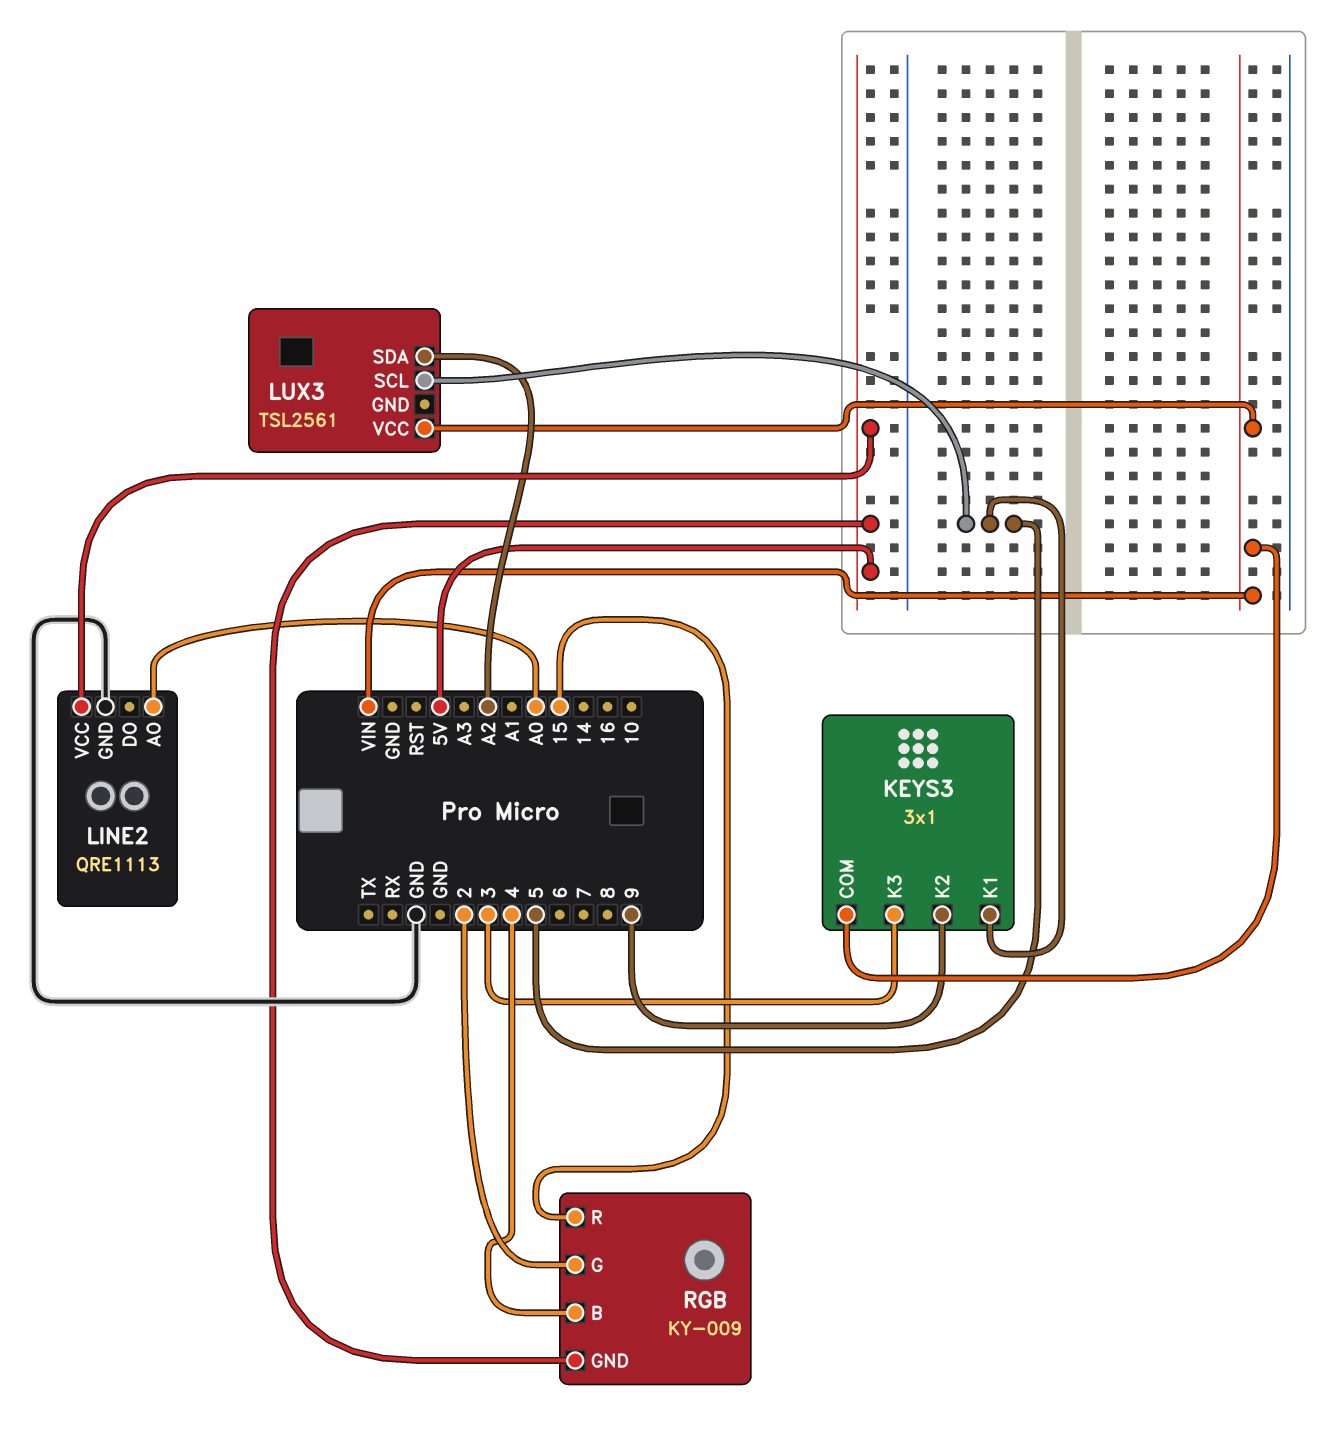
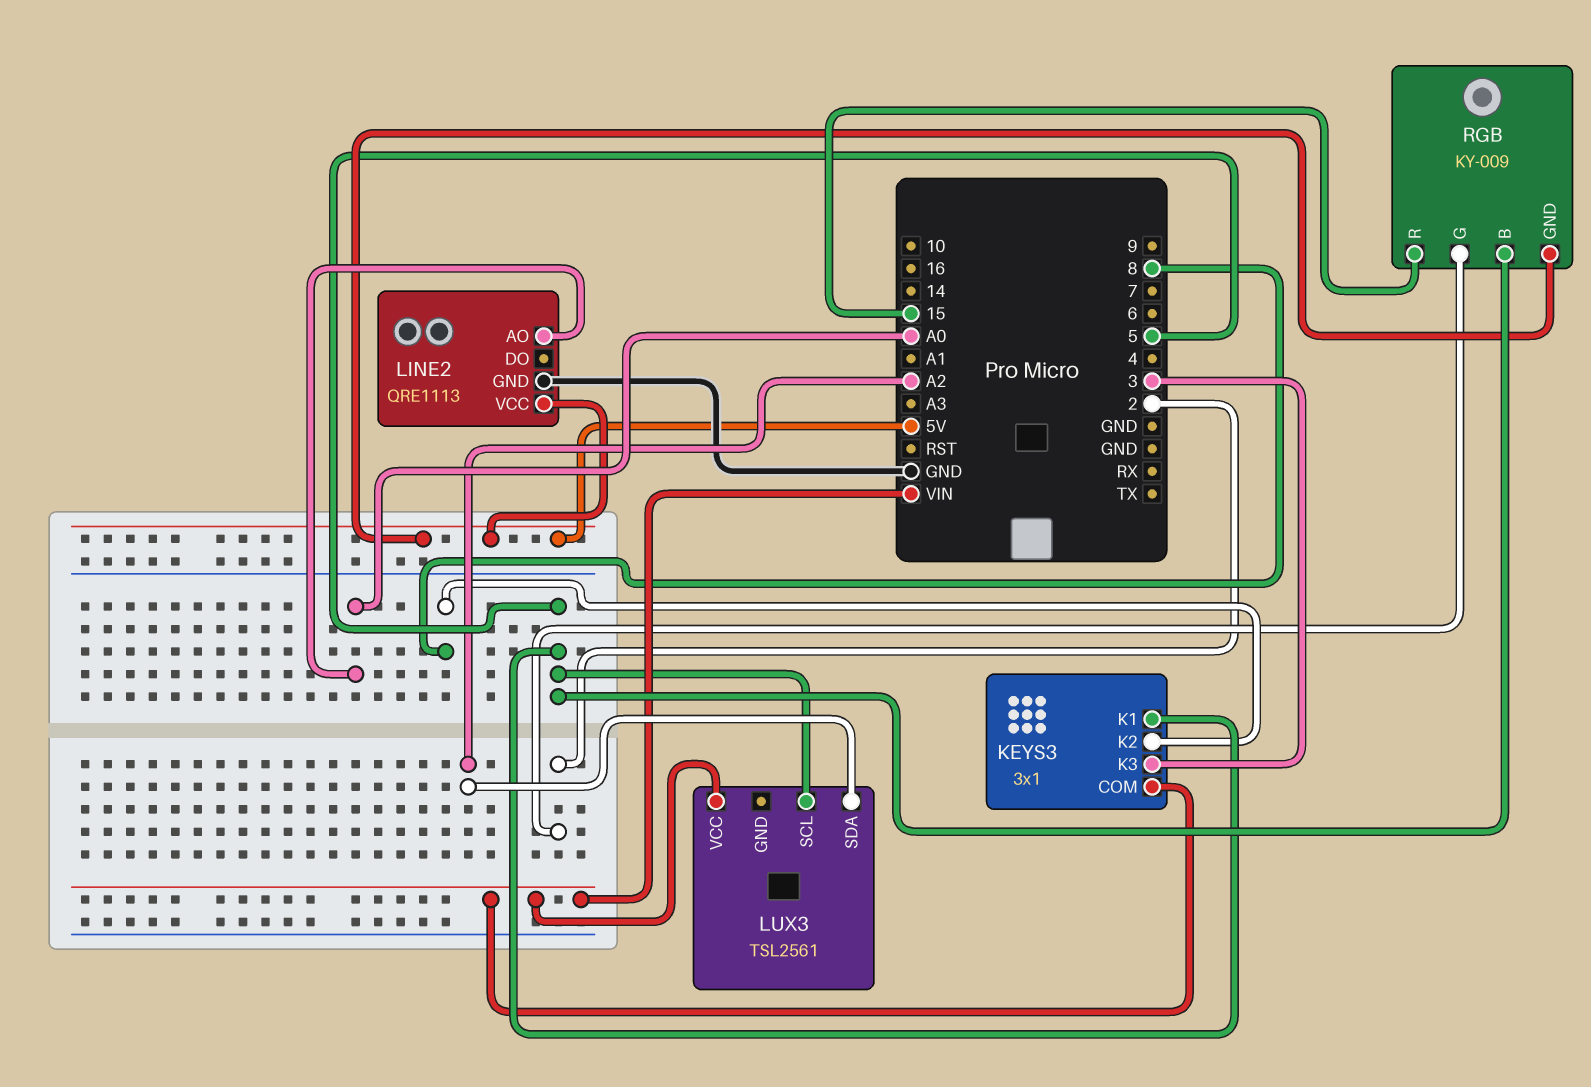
KEYS3 pin K2: 9 -> 8
RGB pin B: 4 -> 5

